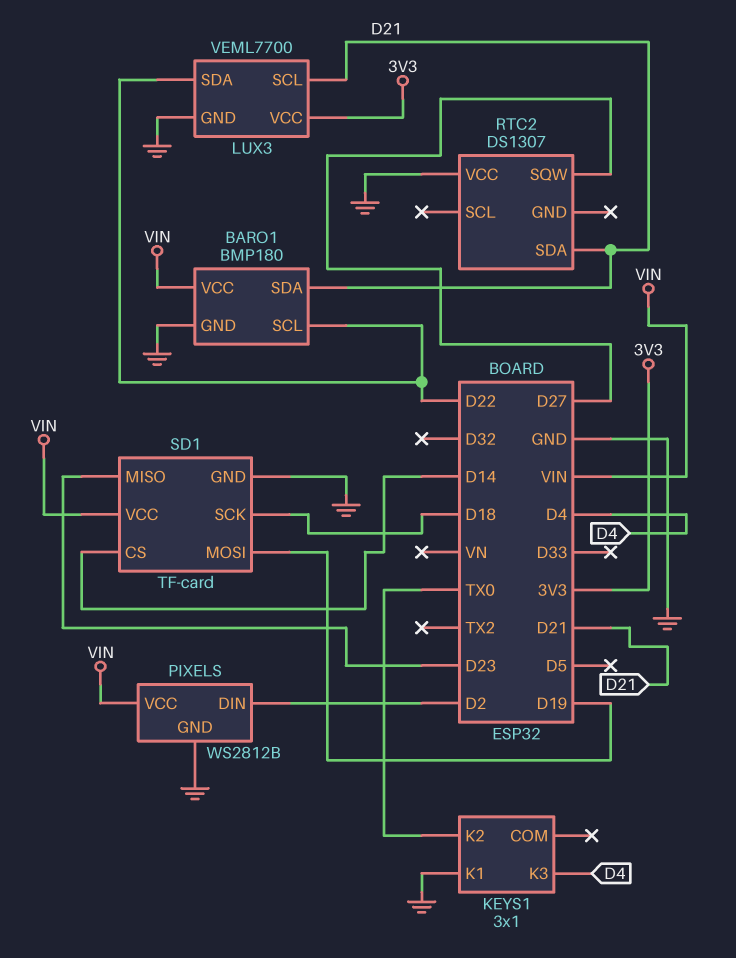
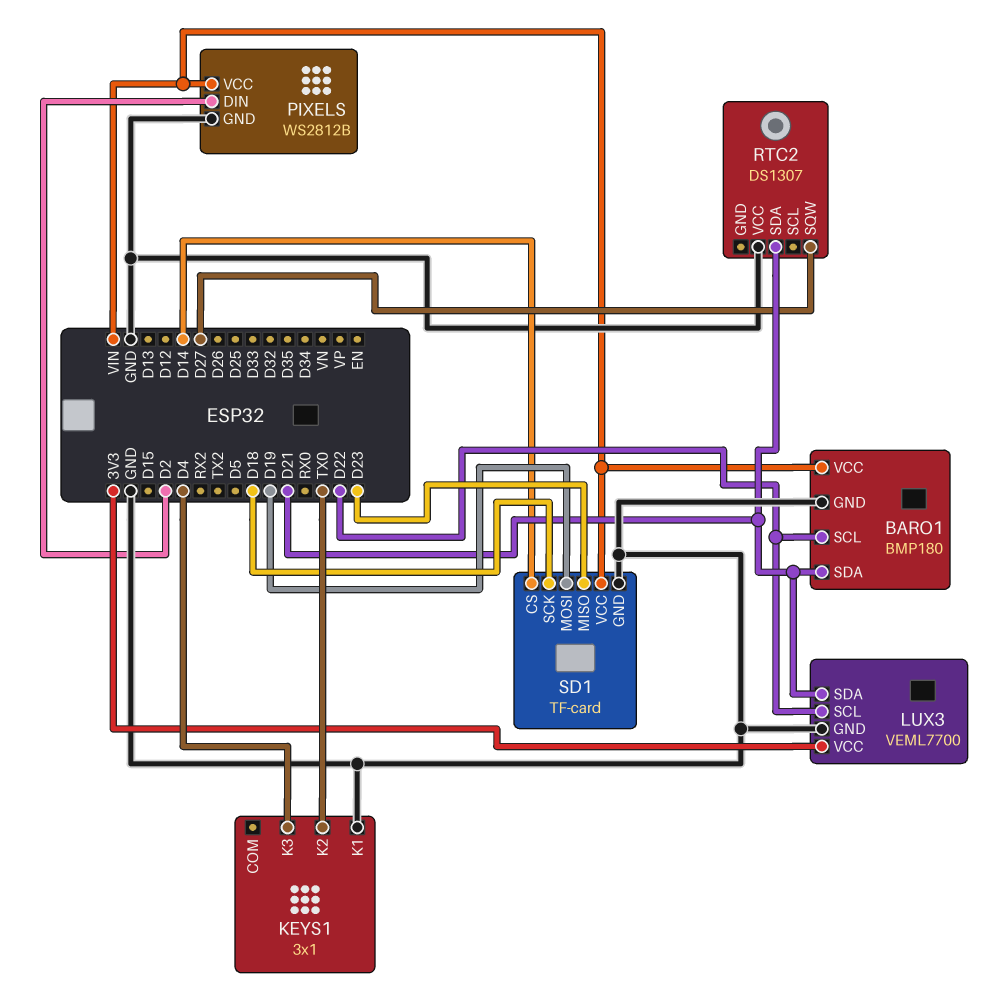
LUX3 pin SCL: D21 -> D22
LUX3 pin SDA: D22 -> D21

